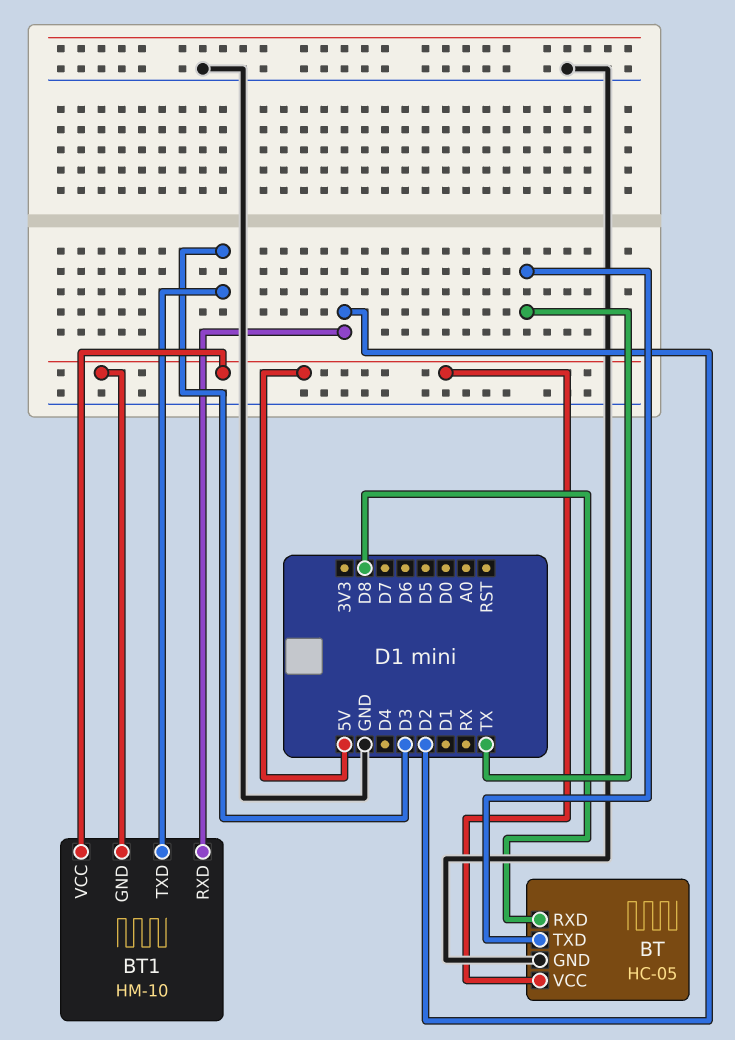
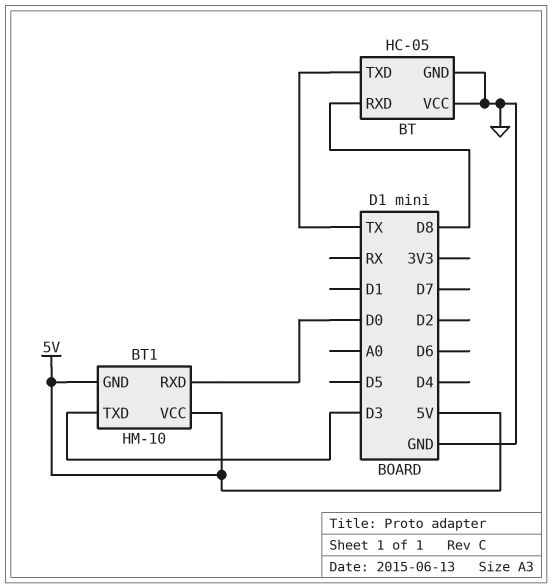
BT pin VCC: 5V -> GND
BT1 pin RXD: D2 -> D0

